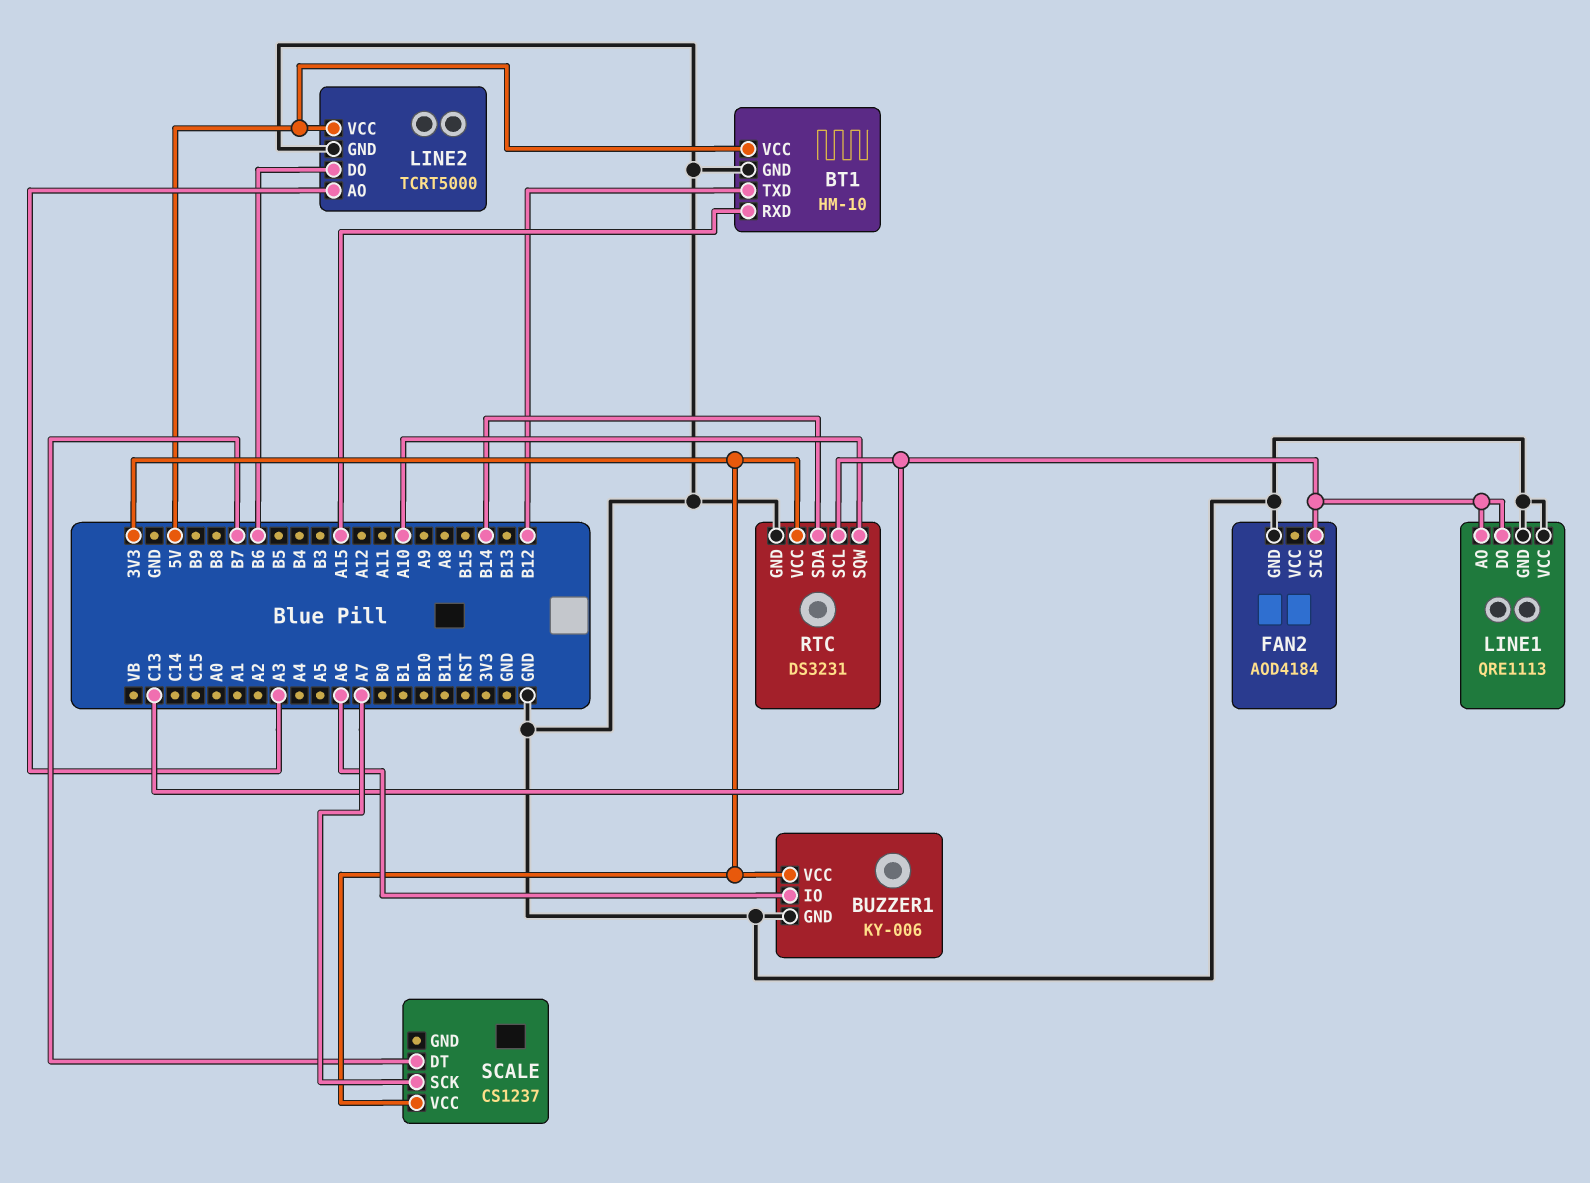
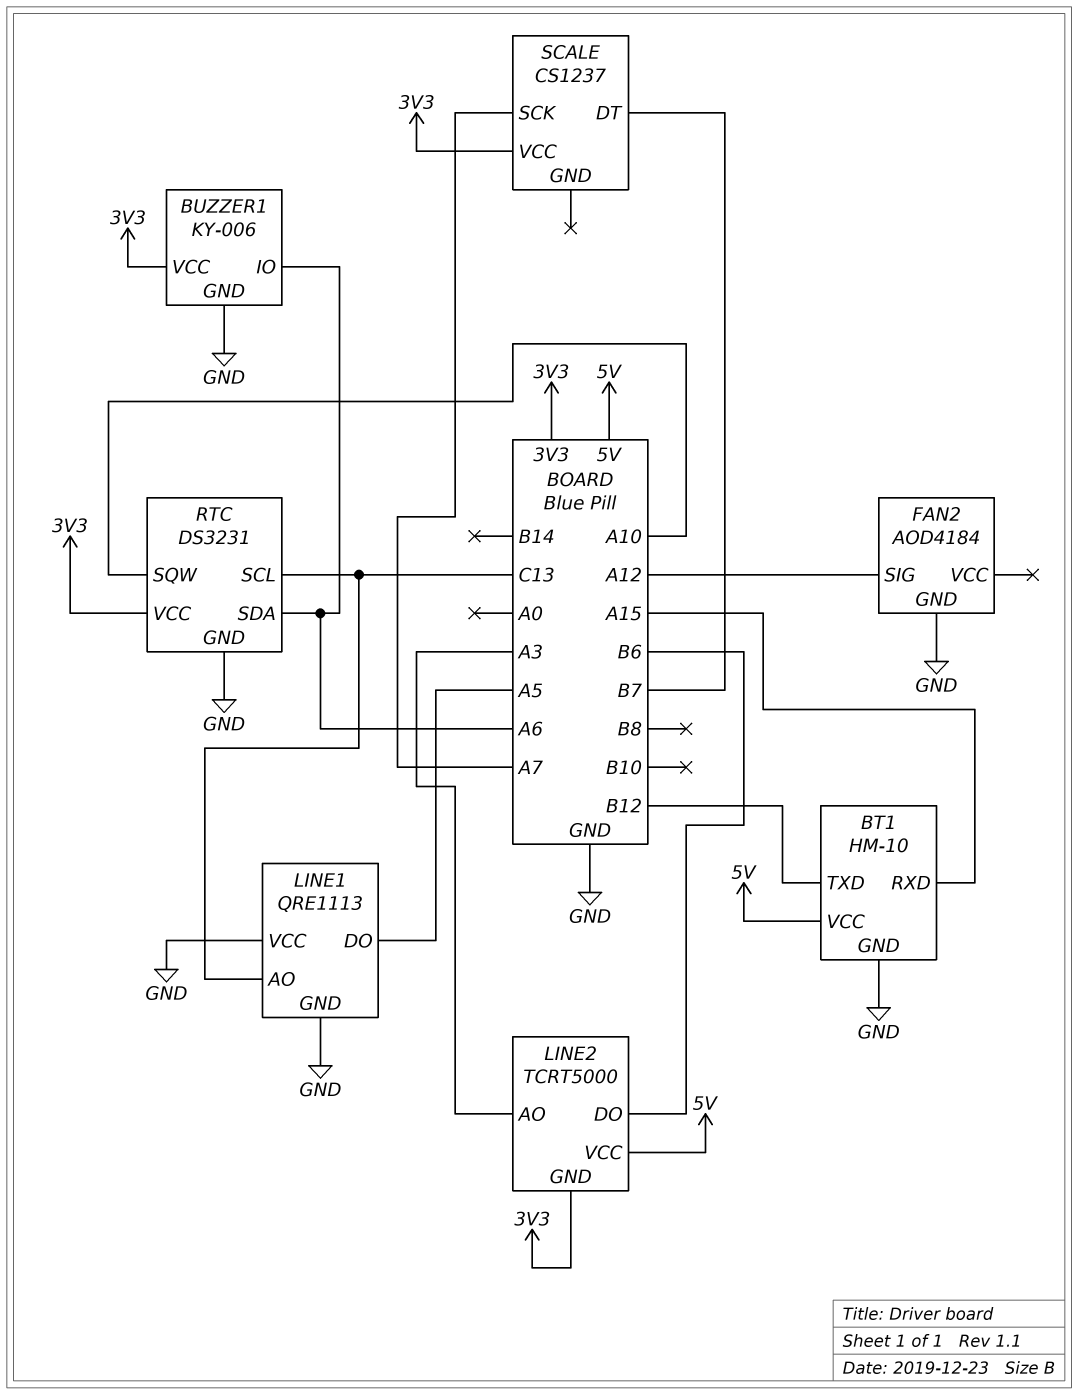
FAN2 pin SIG: C13 -> A12
LINE1 pin DO: C13 -> A5
LINE2 pin GND: GND -> 3V3
RTC pin SDA: B14 -> A6

